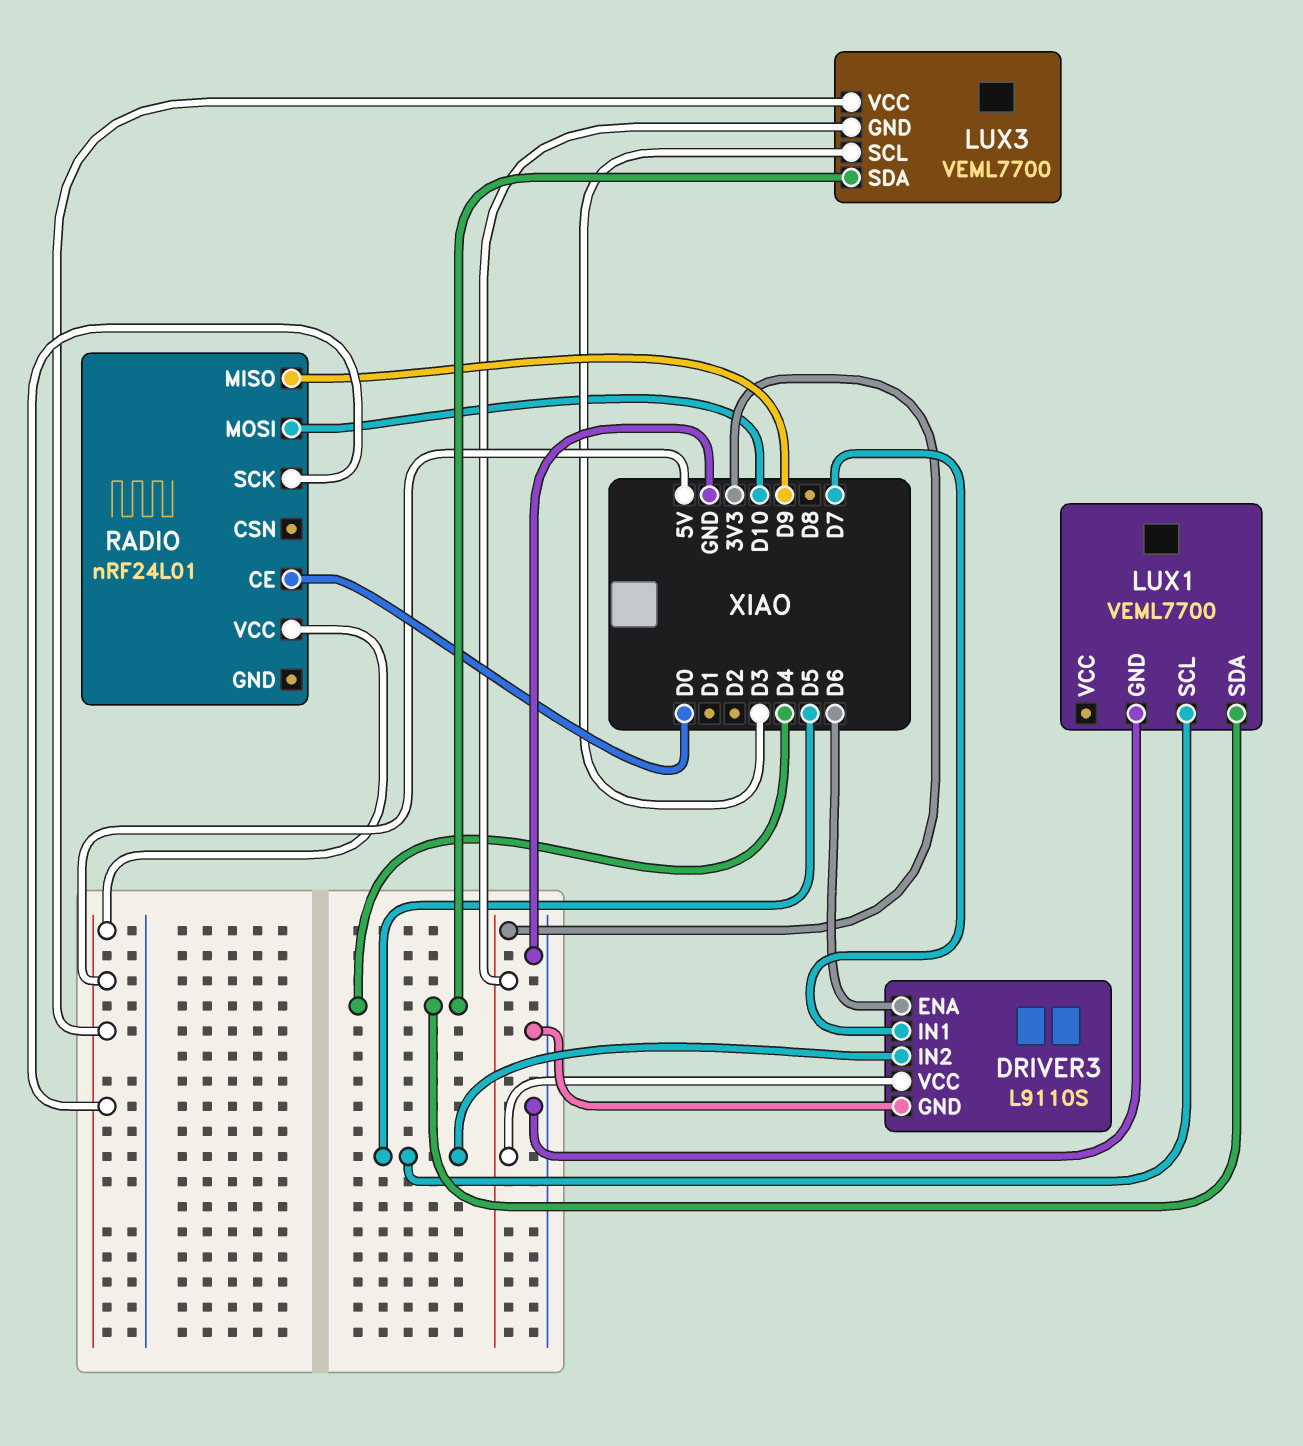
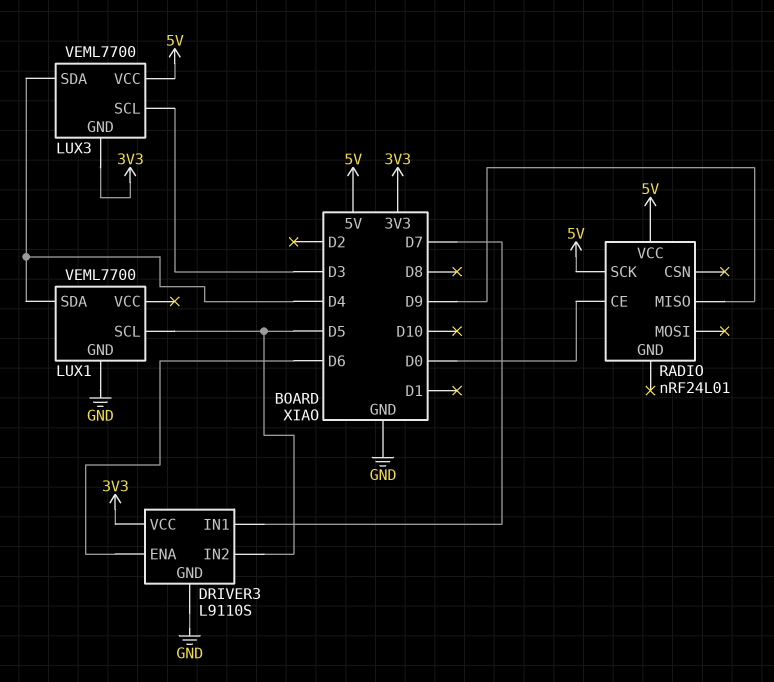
RADIO pin MOSI: D10 -> none

